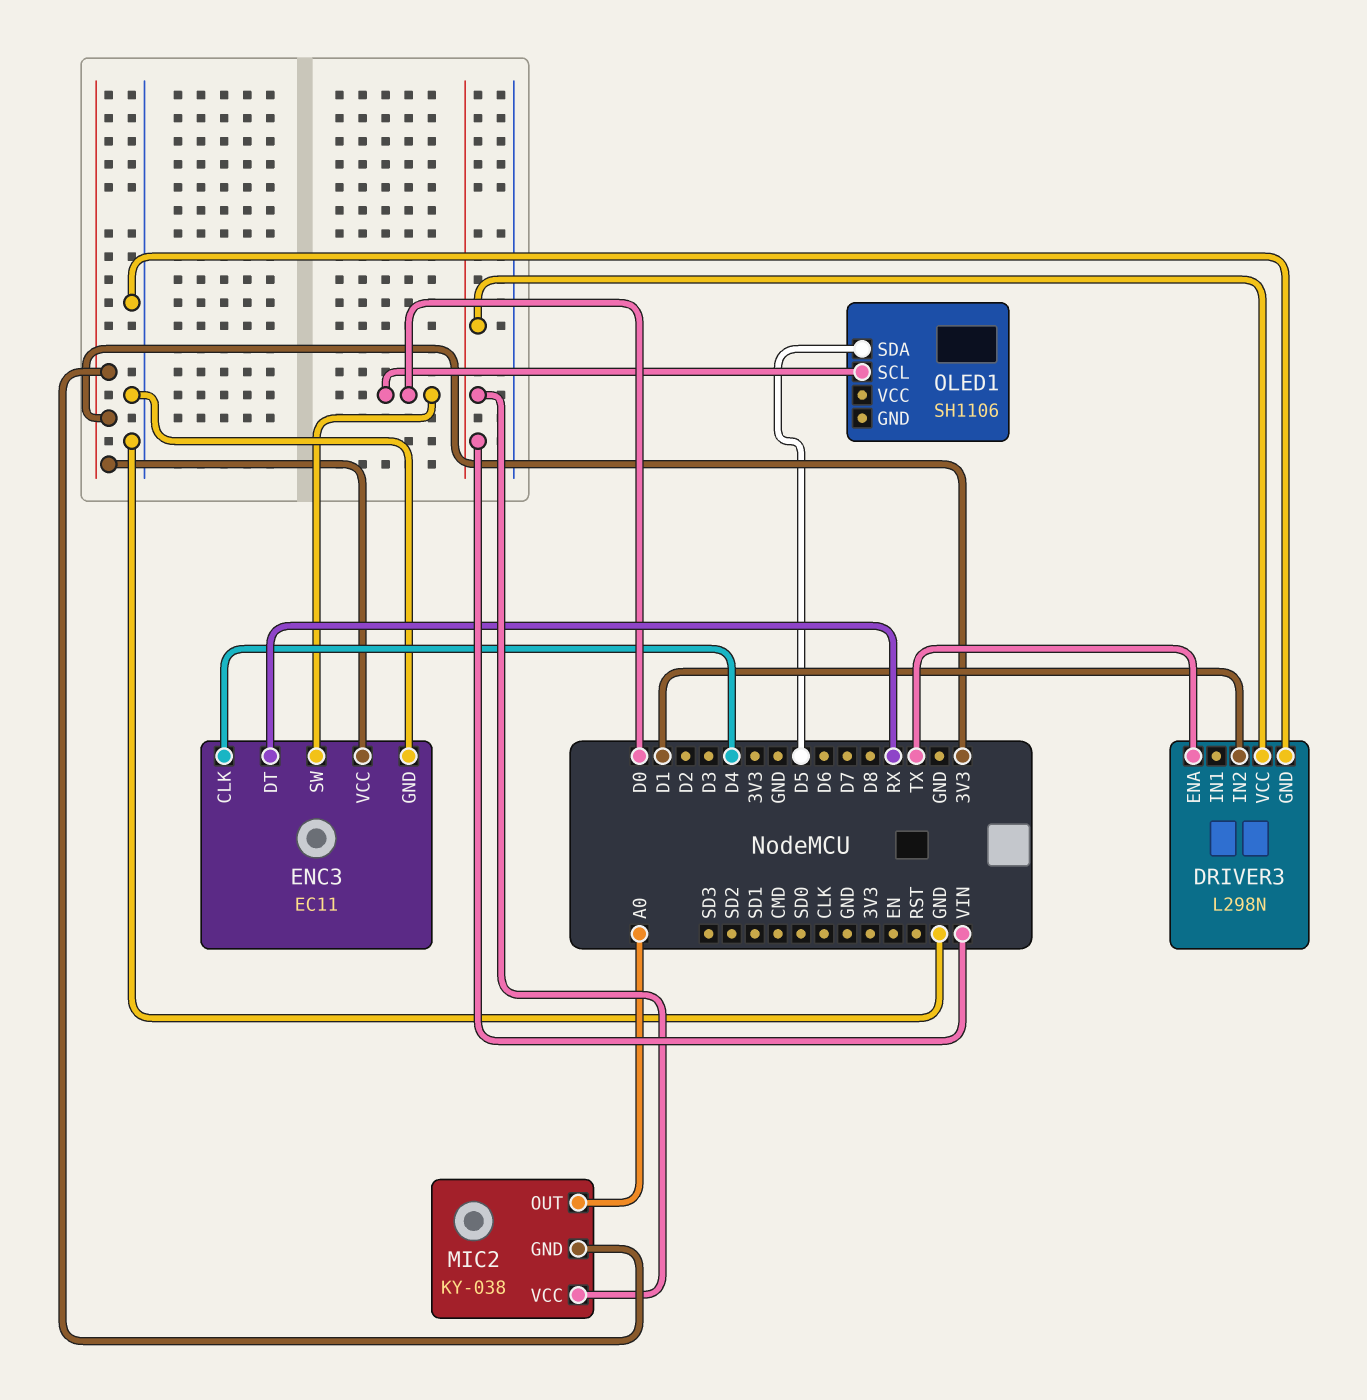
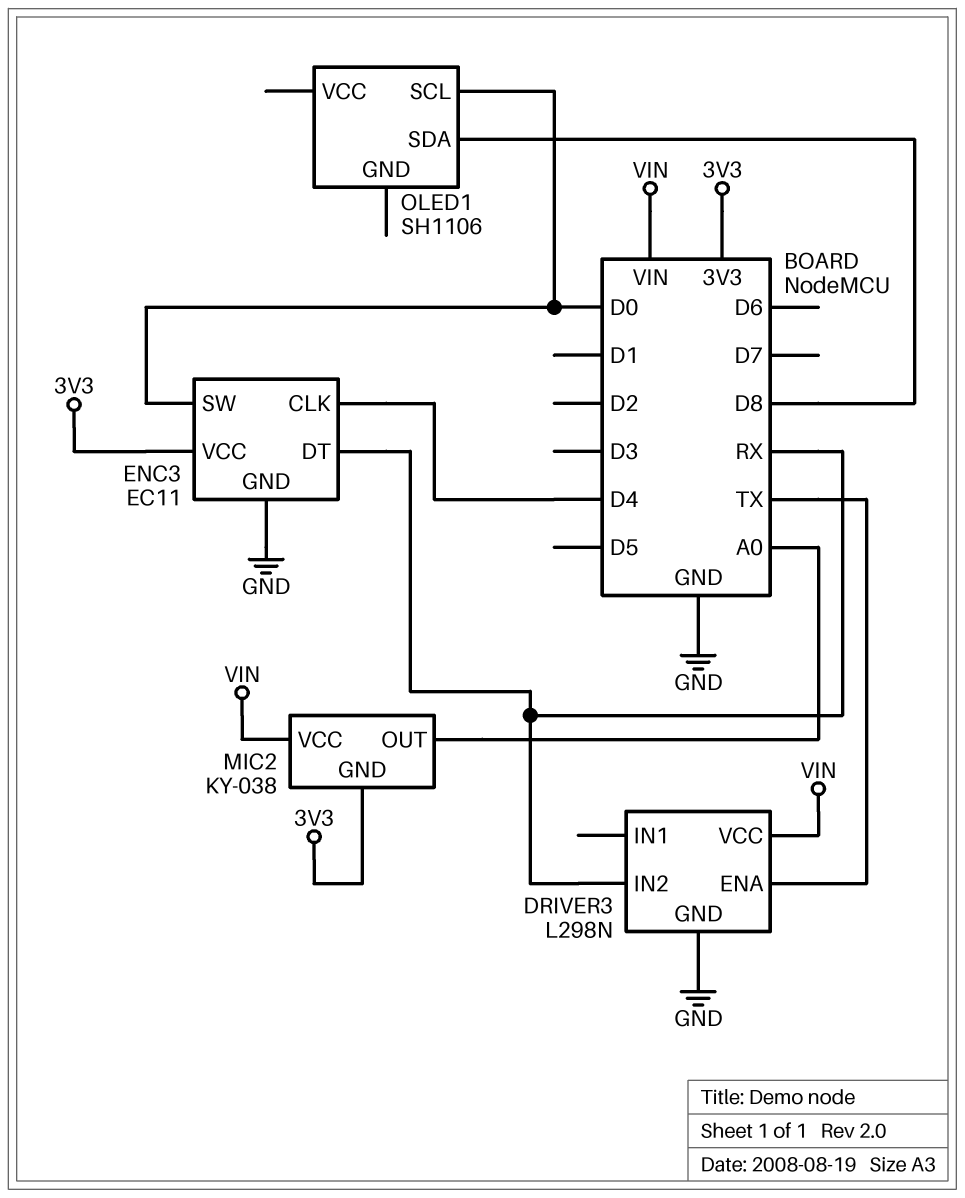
DRIVER3 pin IN2: D1 -> RX
OLED1 pin SDA: D5 -> D8

